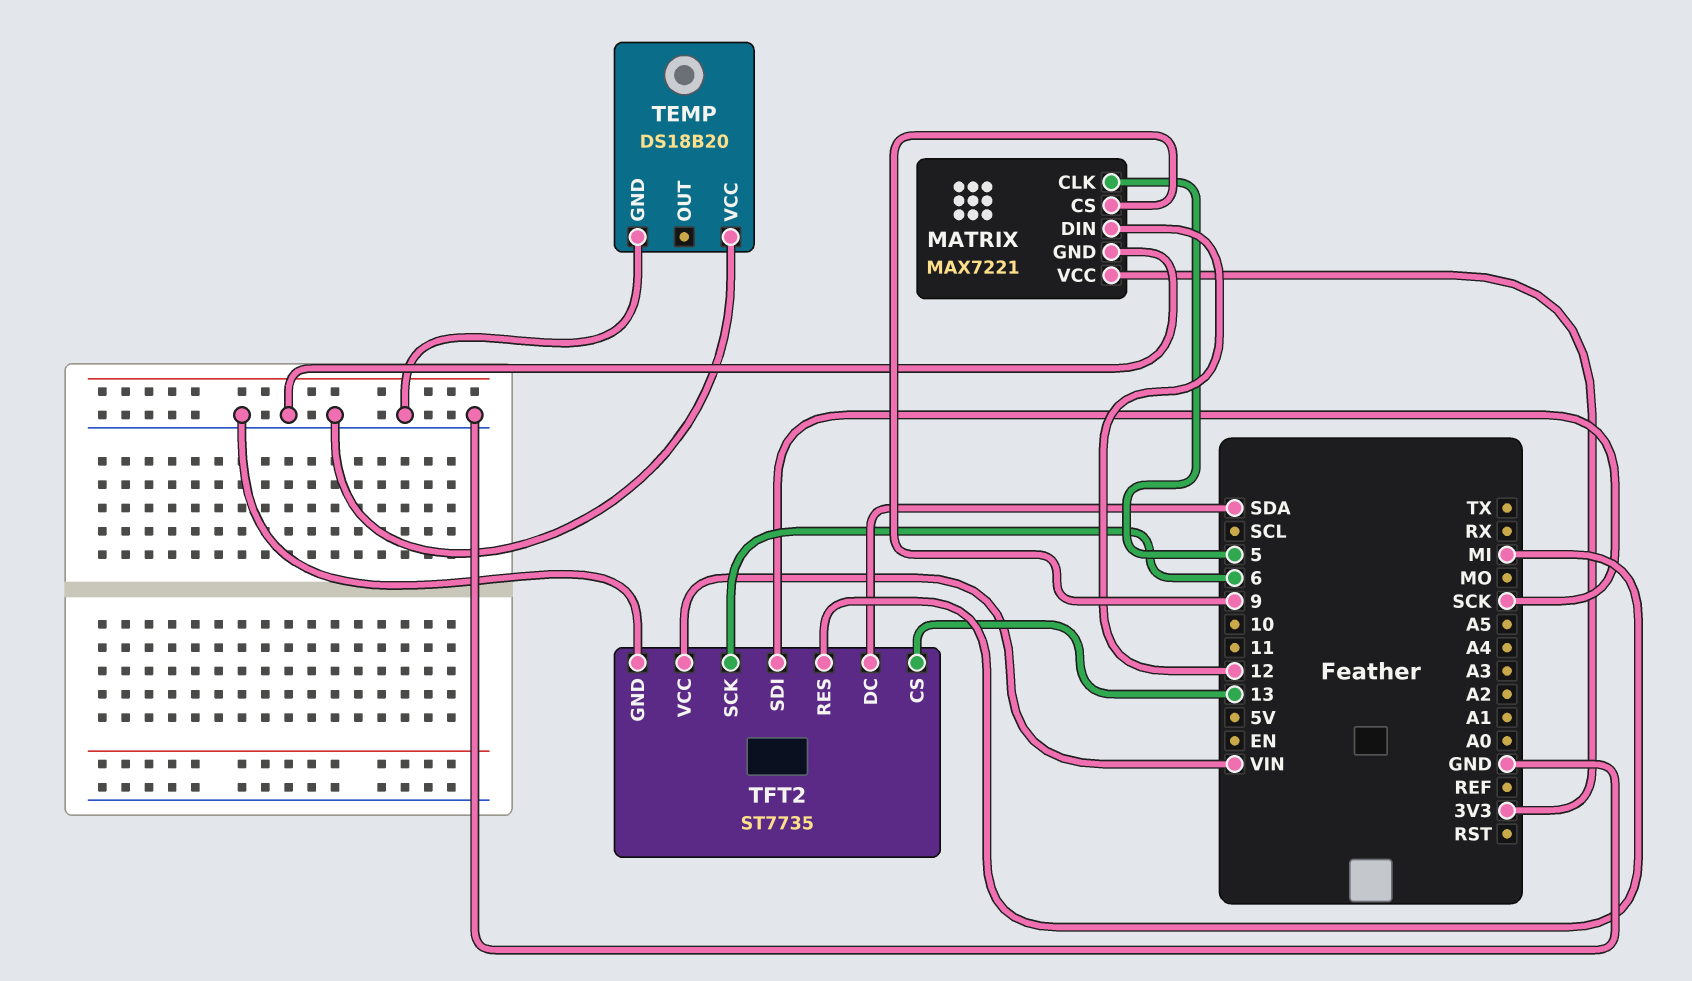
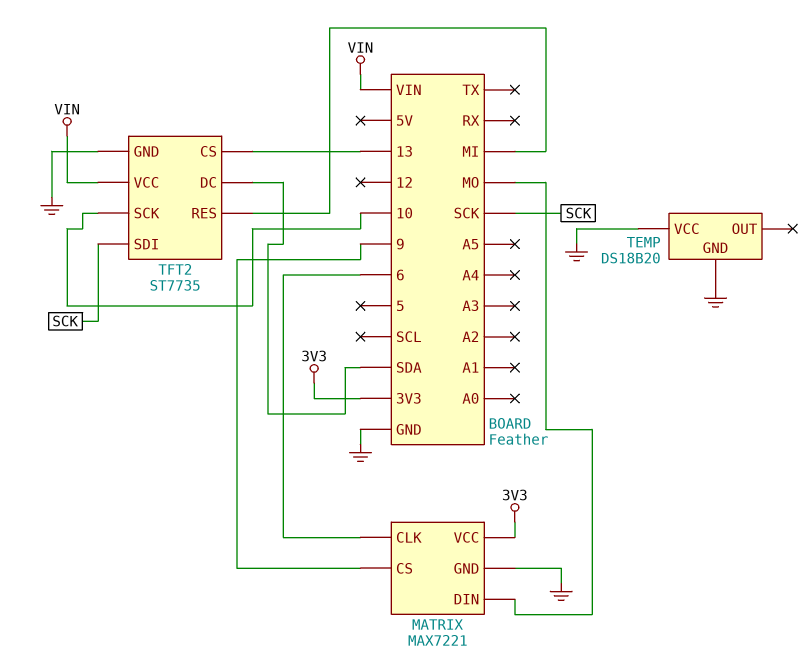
MATRIX pin CLK: 5 -> 6
MATRIX pin DIN: 12 -> MO
TFT2 pin SCK: 6 -> 10

